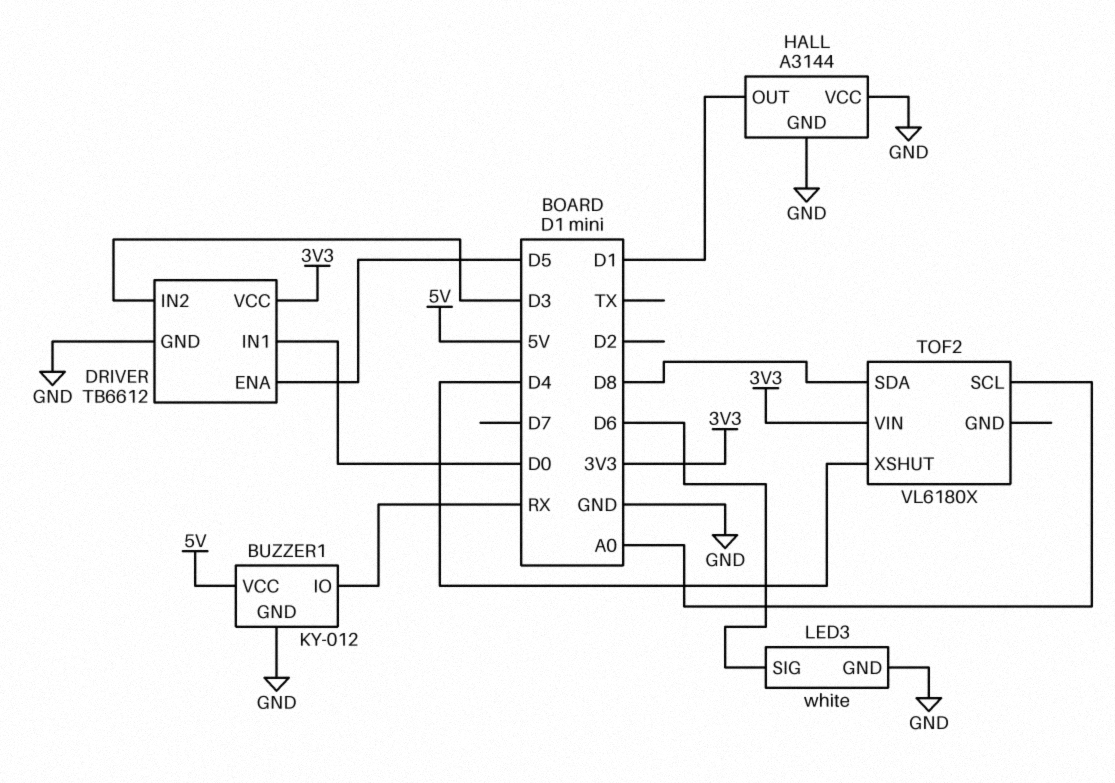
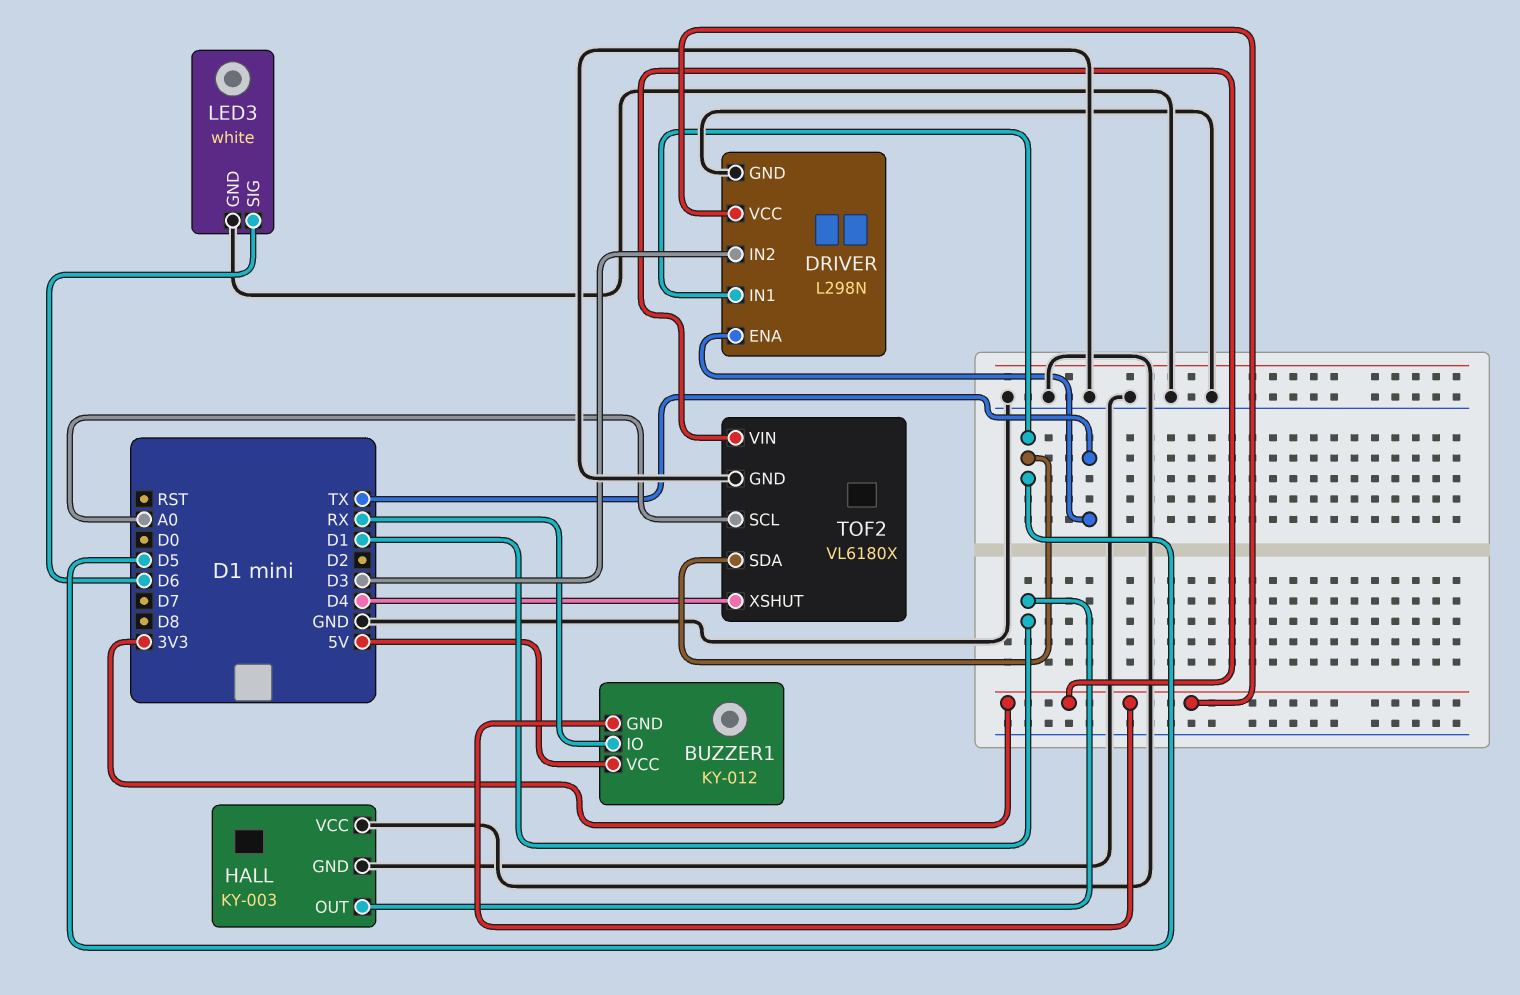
BUZZER1 pin GND: GND -> 3V3
DRIVER: TB6612 -> L298N
DRIVER pin ENA: D5 -> TX
DRIVER pin IN1: D0 -> D5
HALL: A3144 -> KY-003
TOF2 pin GND: none -> GND
TOF2 pin SDA: D8 -> D5

